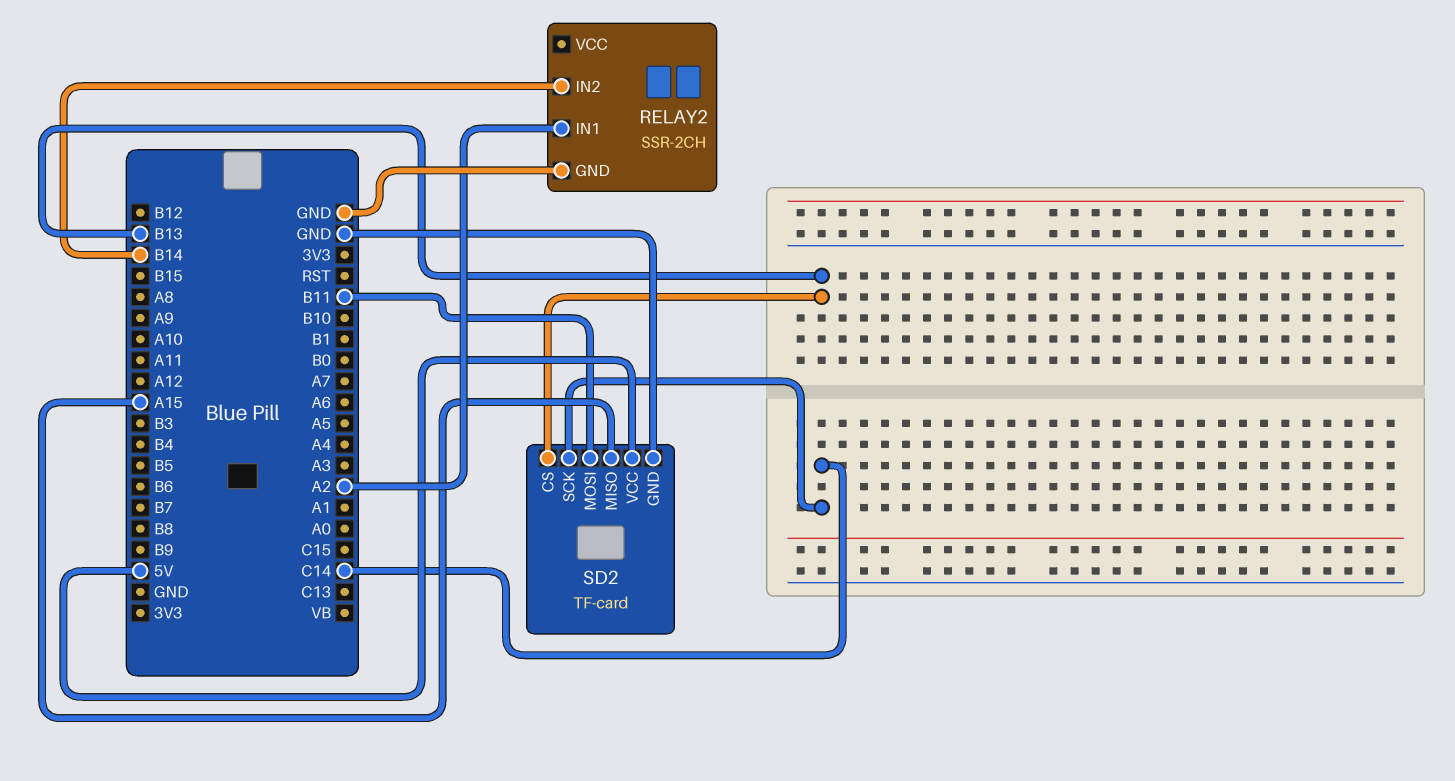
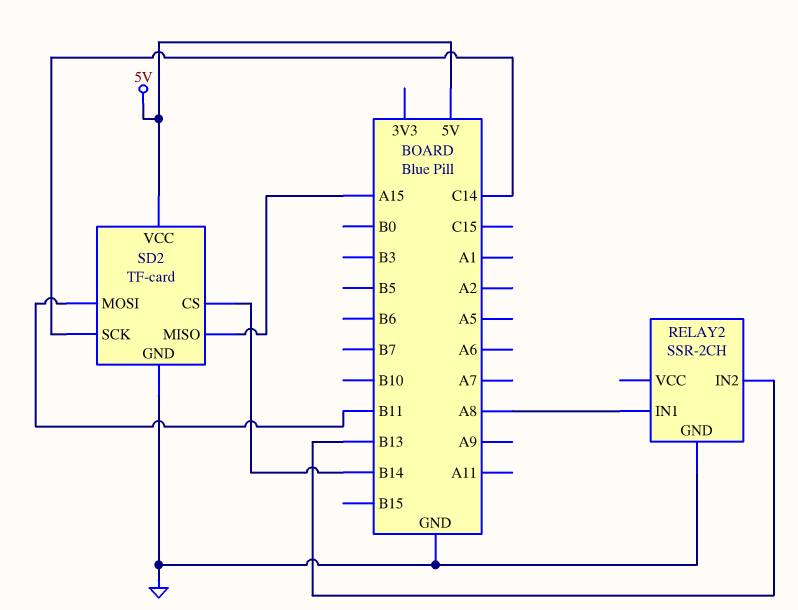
RELAY2 pin IN1: A2 -> A8
RELAY2 pin IN2: B14 -> B13
SD2 pin CS: B13 -> B14

